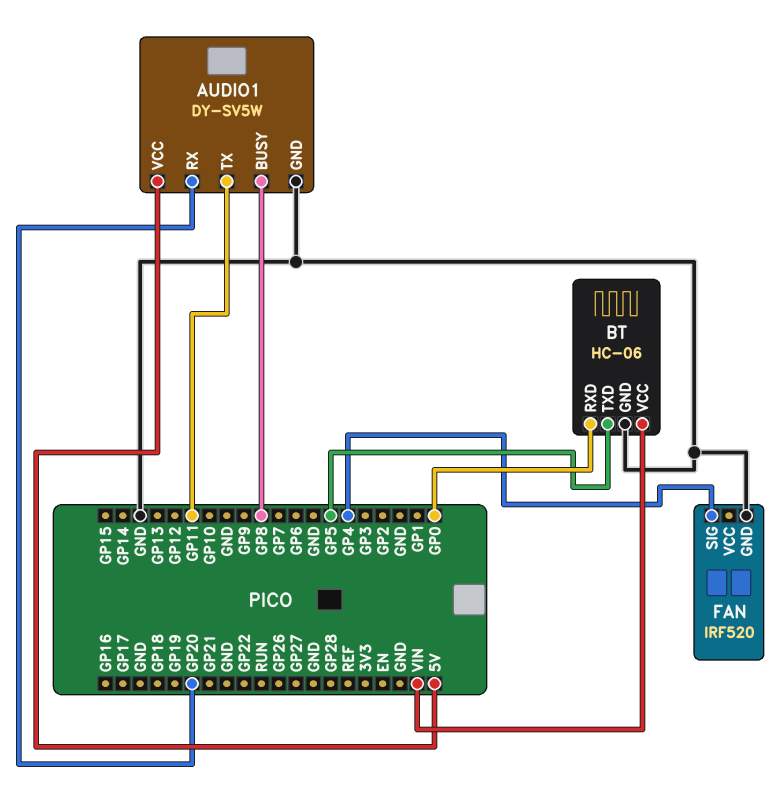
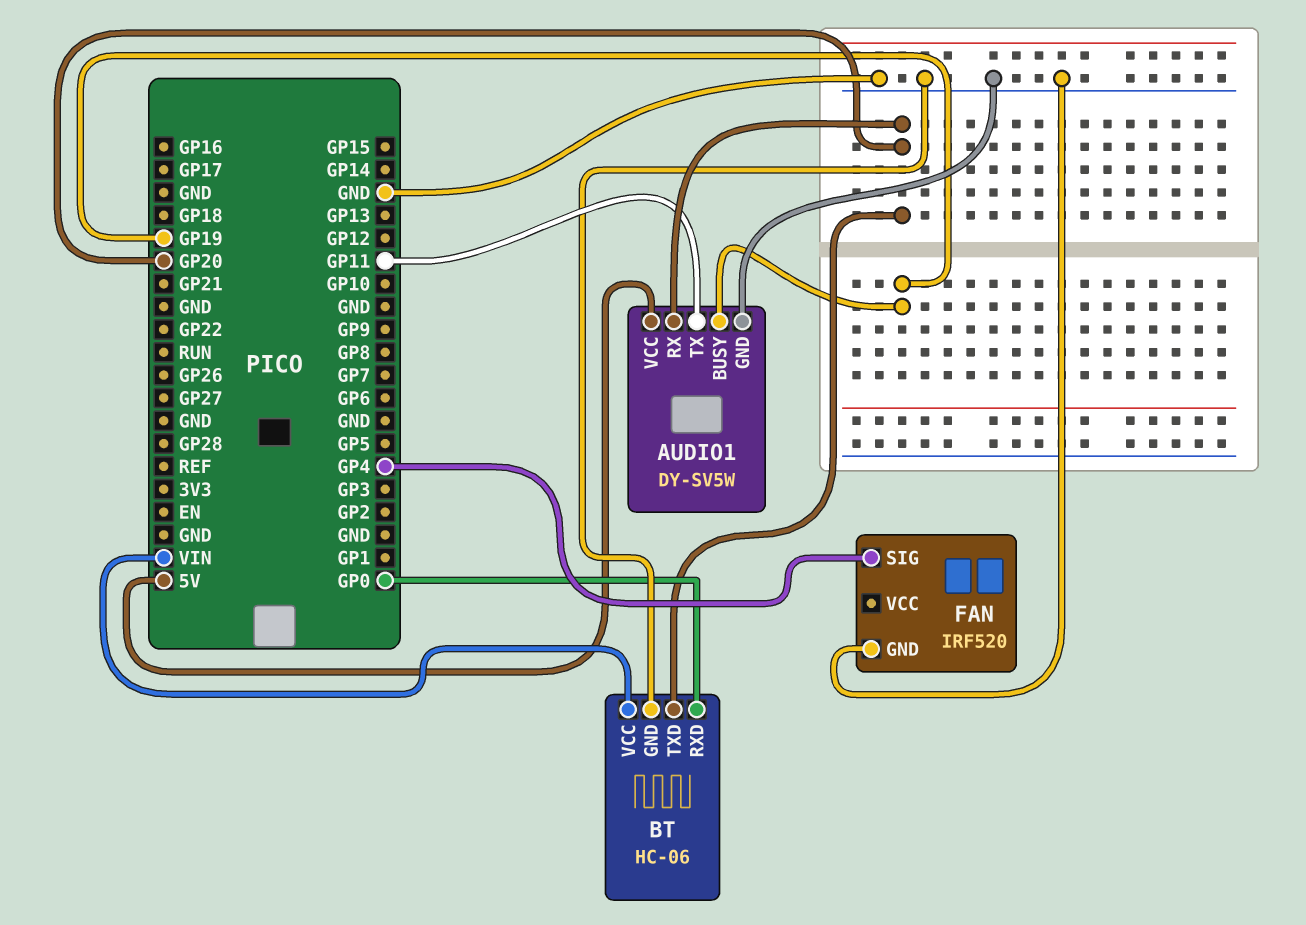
AUDIO1 pin BUSY: GP8 -> GP19
BT pin TXD: GP5 -> GP20

